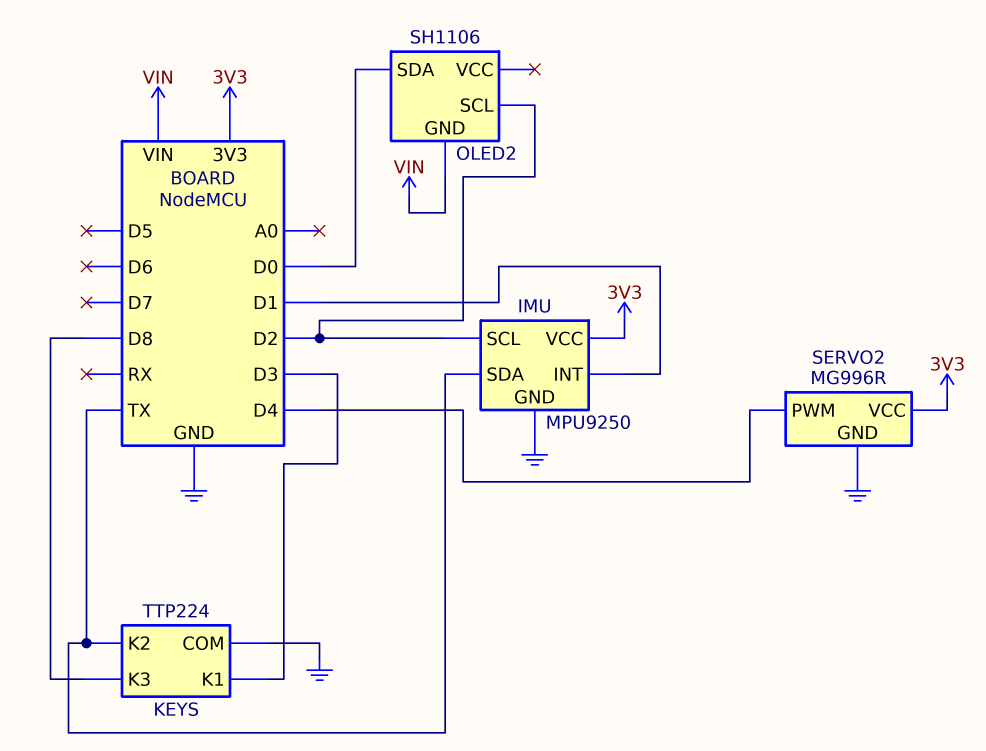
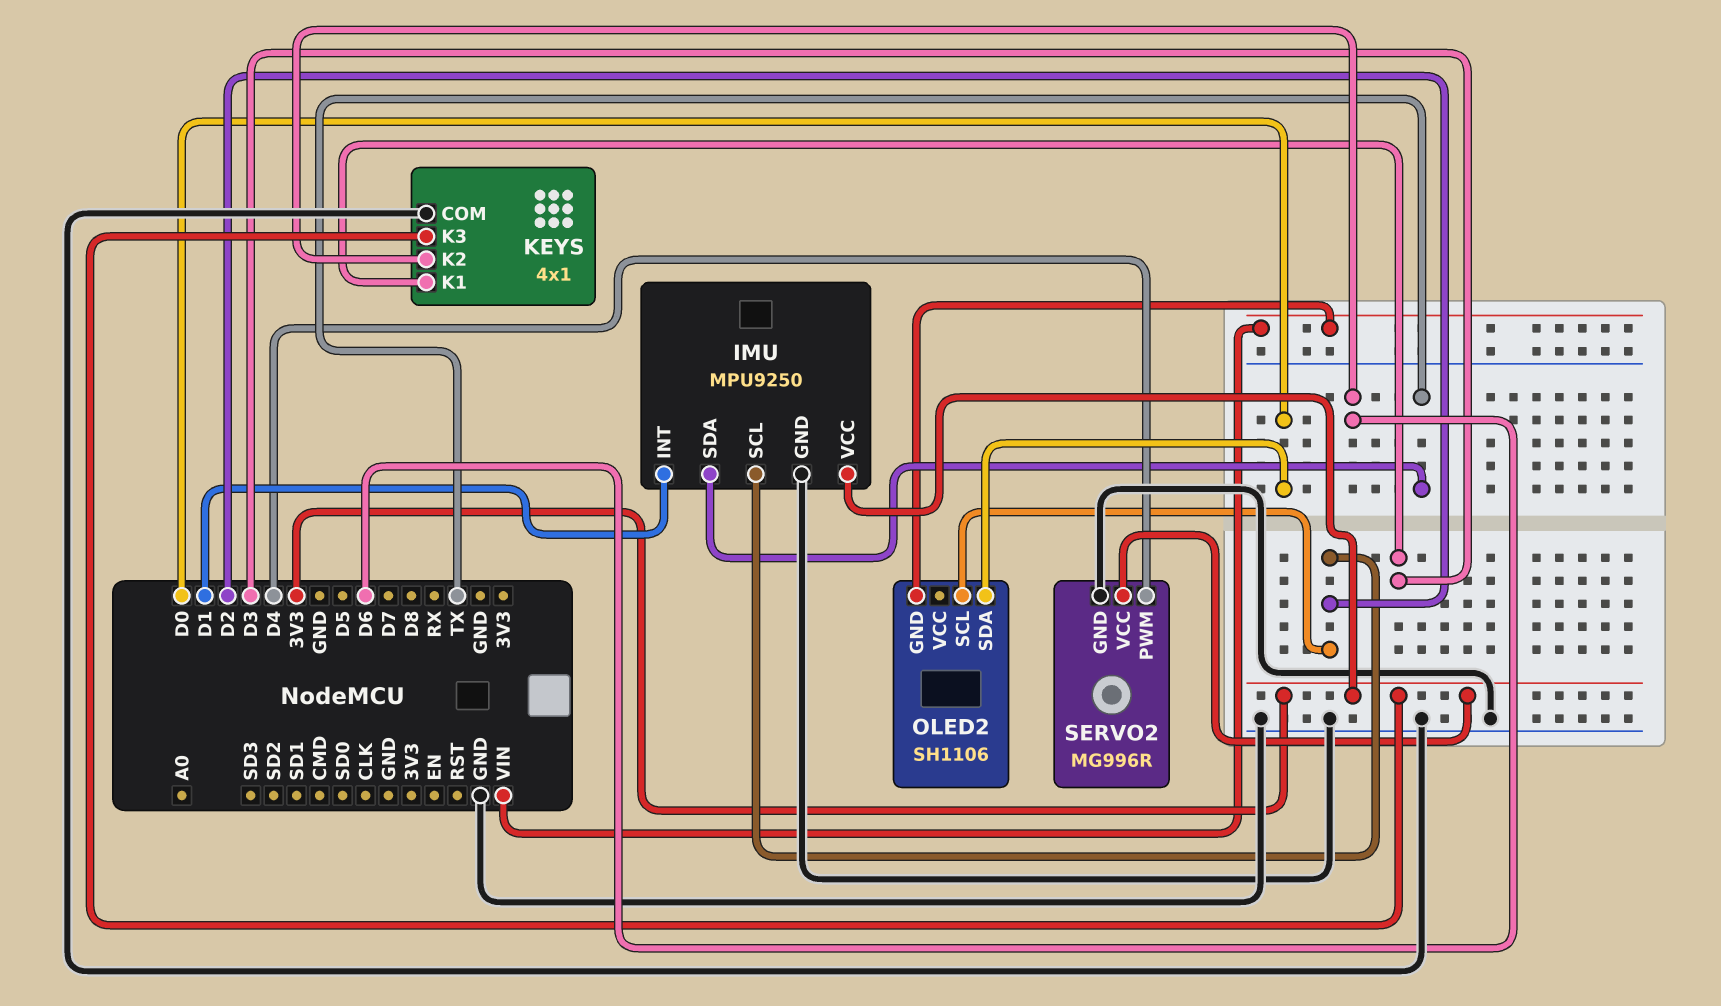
KEYS: TTP224 -> 4x1
KEYS pin K2: TX -> D6
KEYS pin K3: D8 -> 3V3

